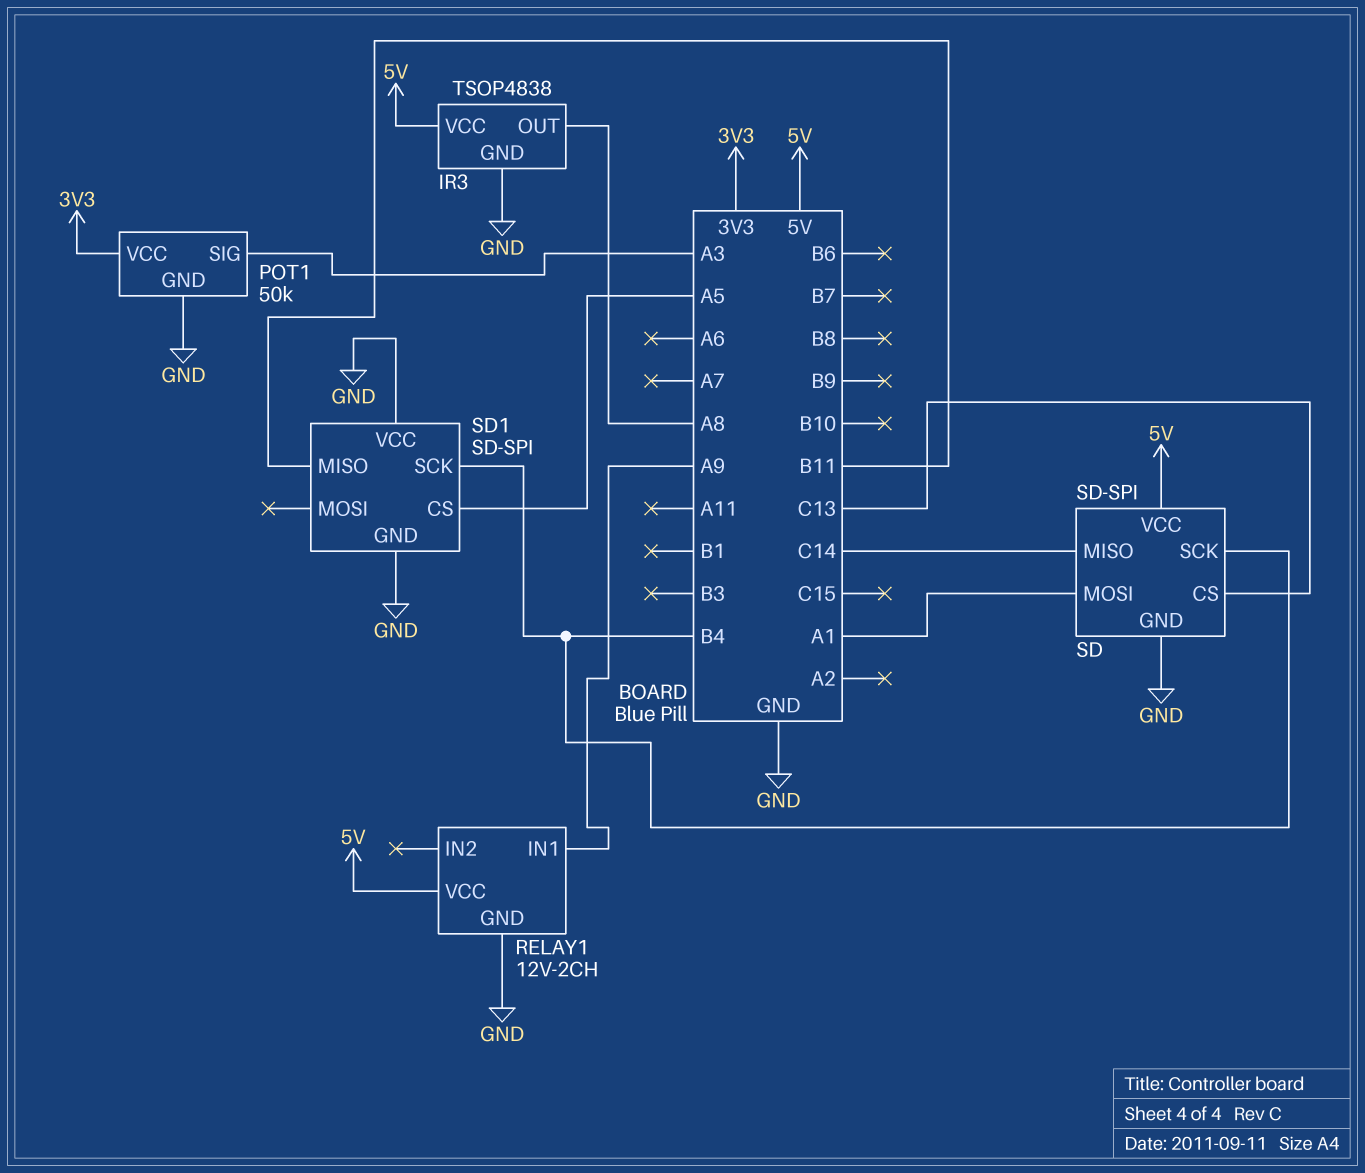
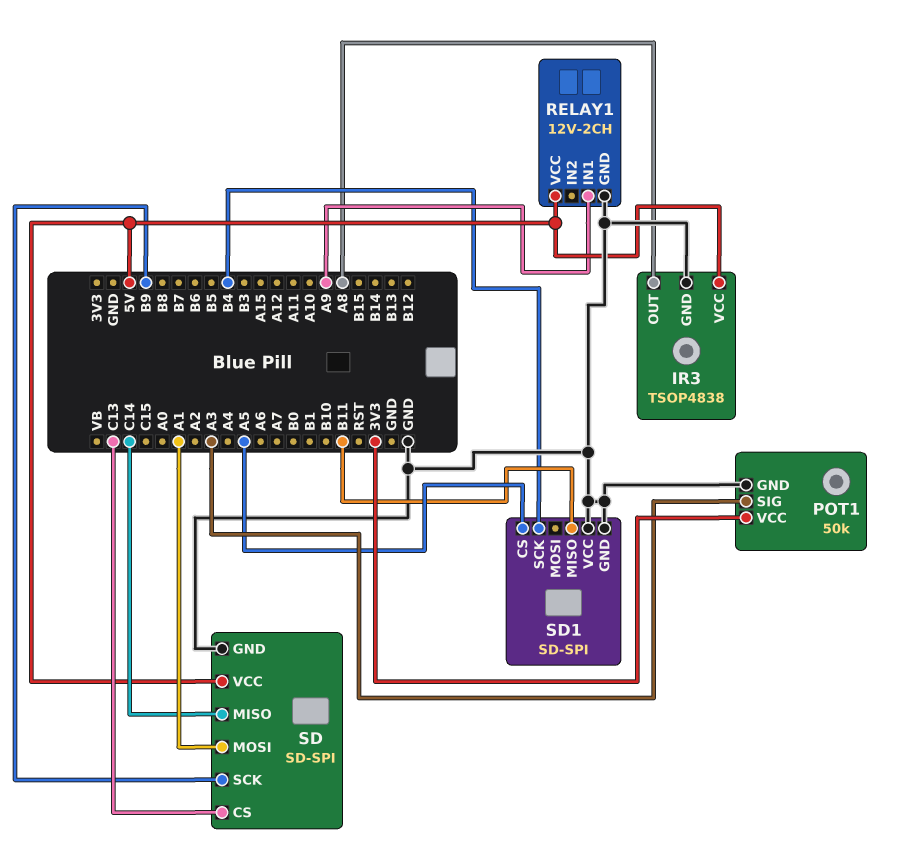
SD pin SCK: B4 -> B9

